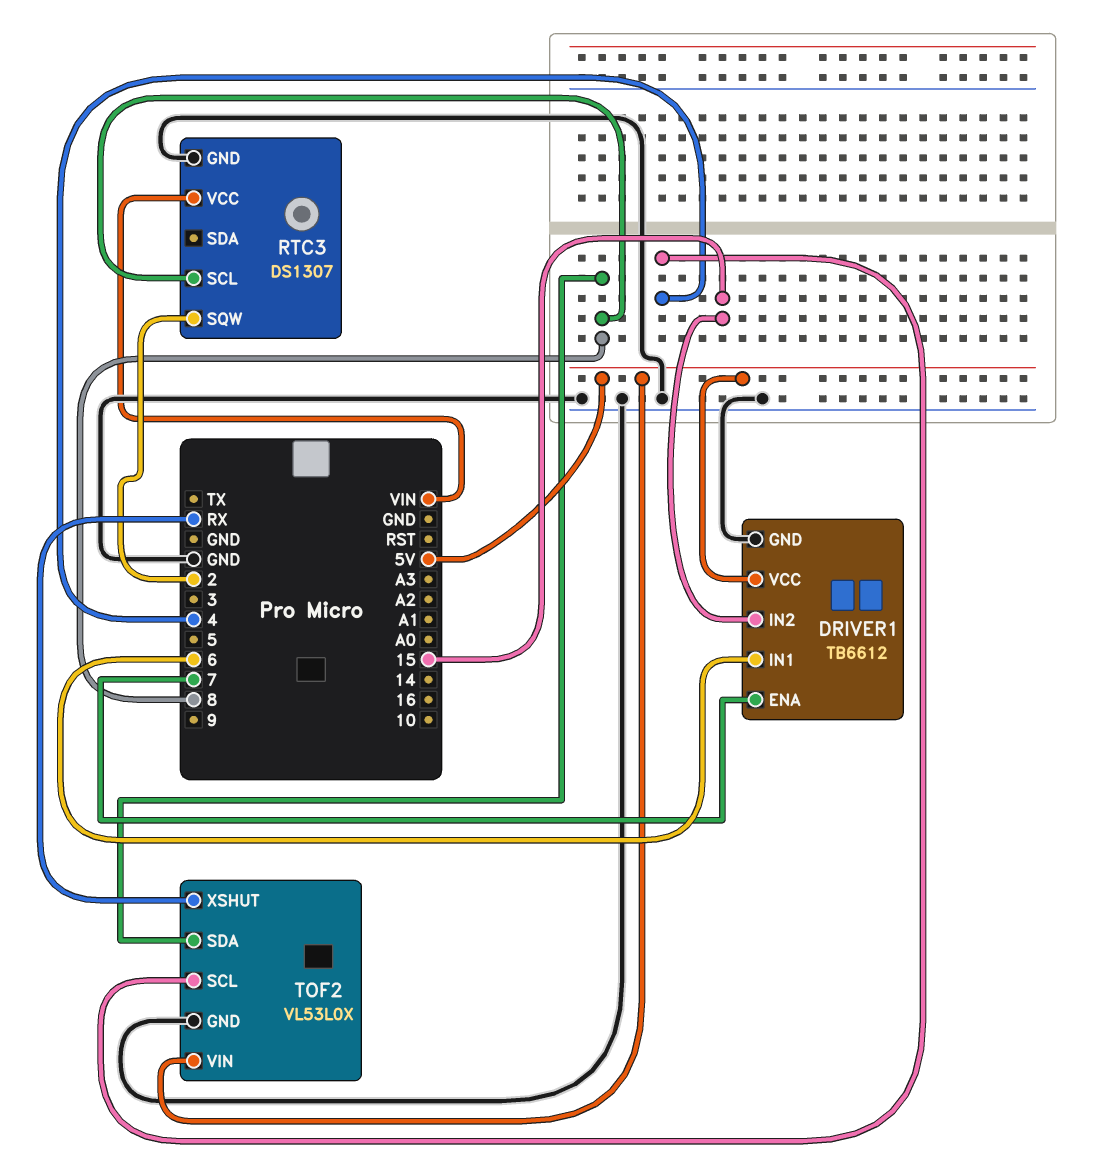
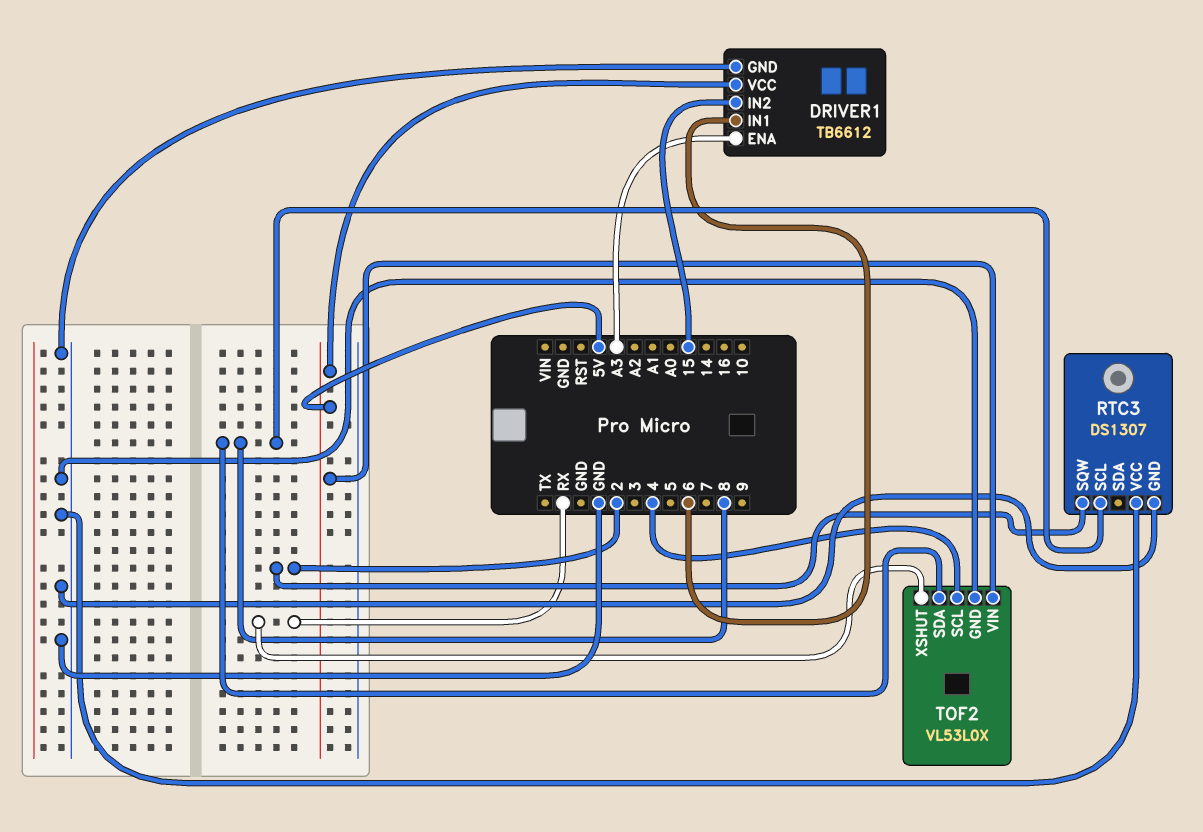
DRIVER1 pin ENA: 7 -> A3
RTC3 pin VCC: VIN -> GND

